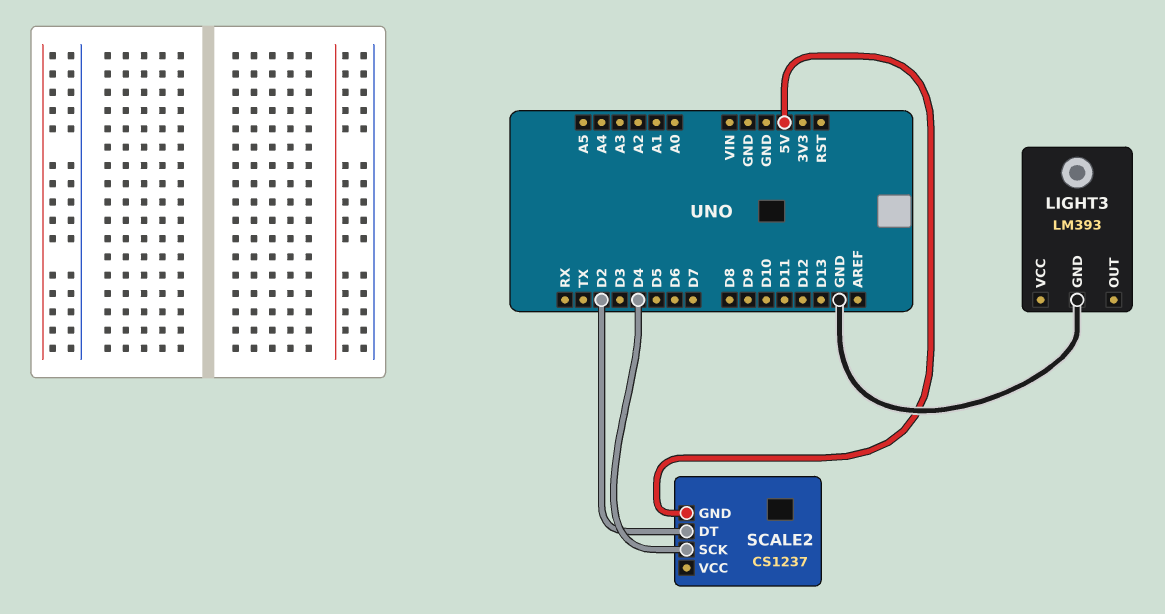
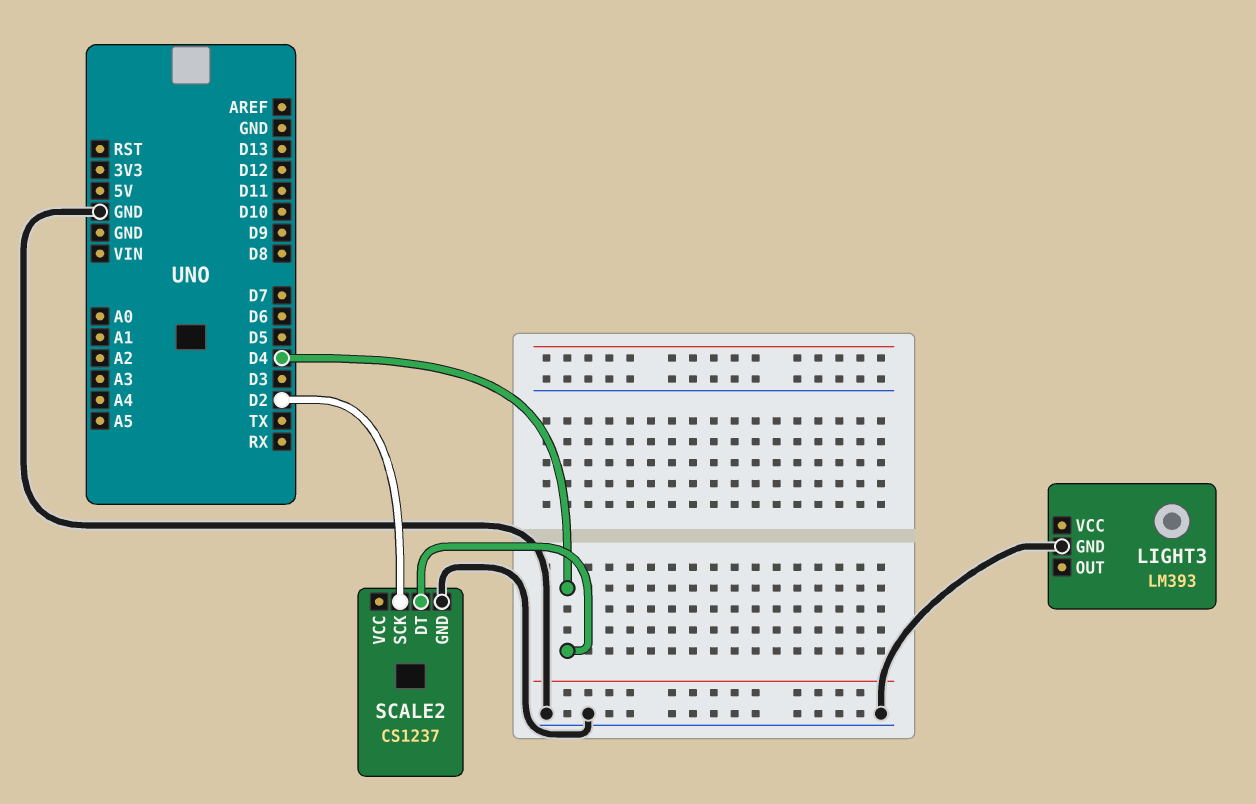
SCALE2 pin DT: D2 -> D4
SCALE2 pin GND: 5V -> GND
SCALE2 pin SCK: D4 -> D2

